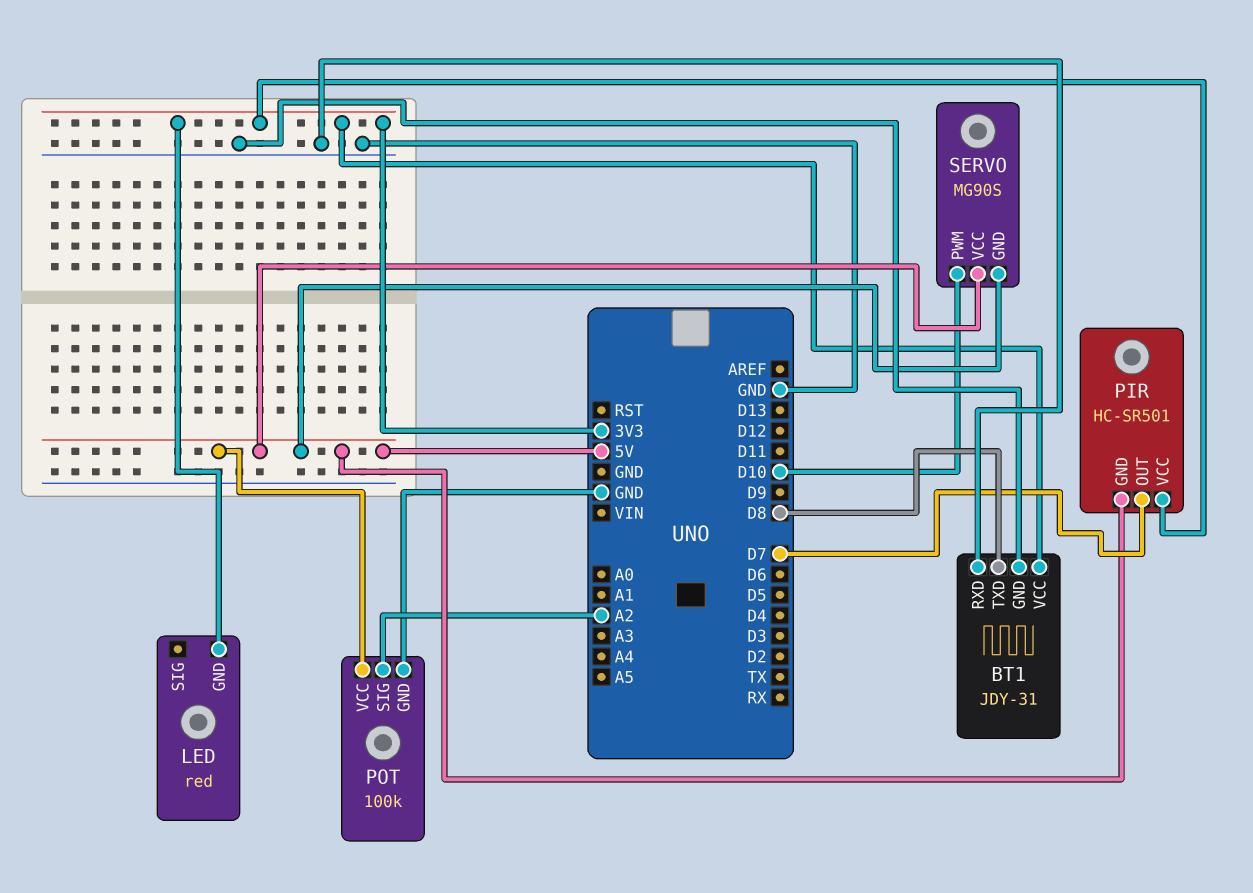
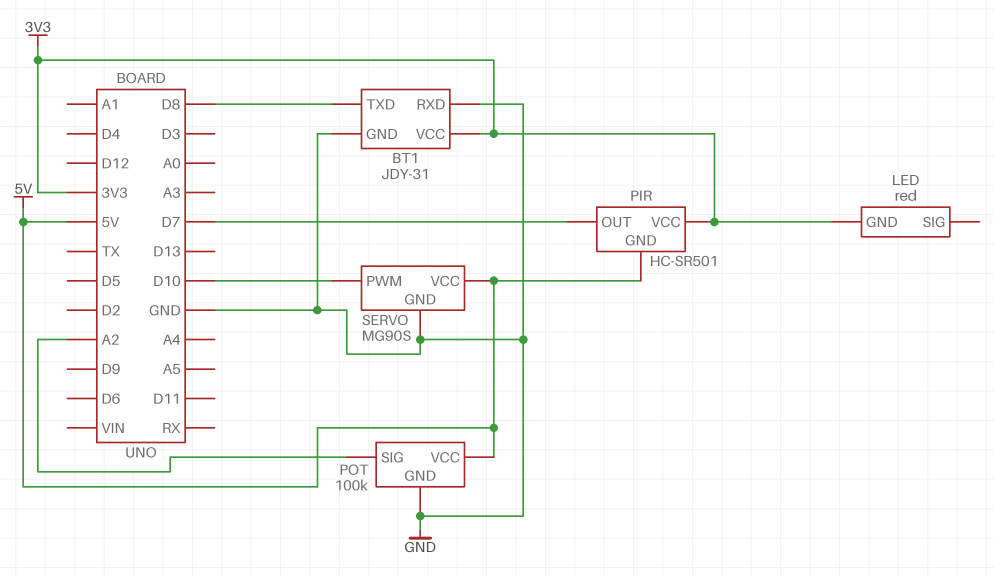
SERVO pin GND: 5V -> GND

